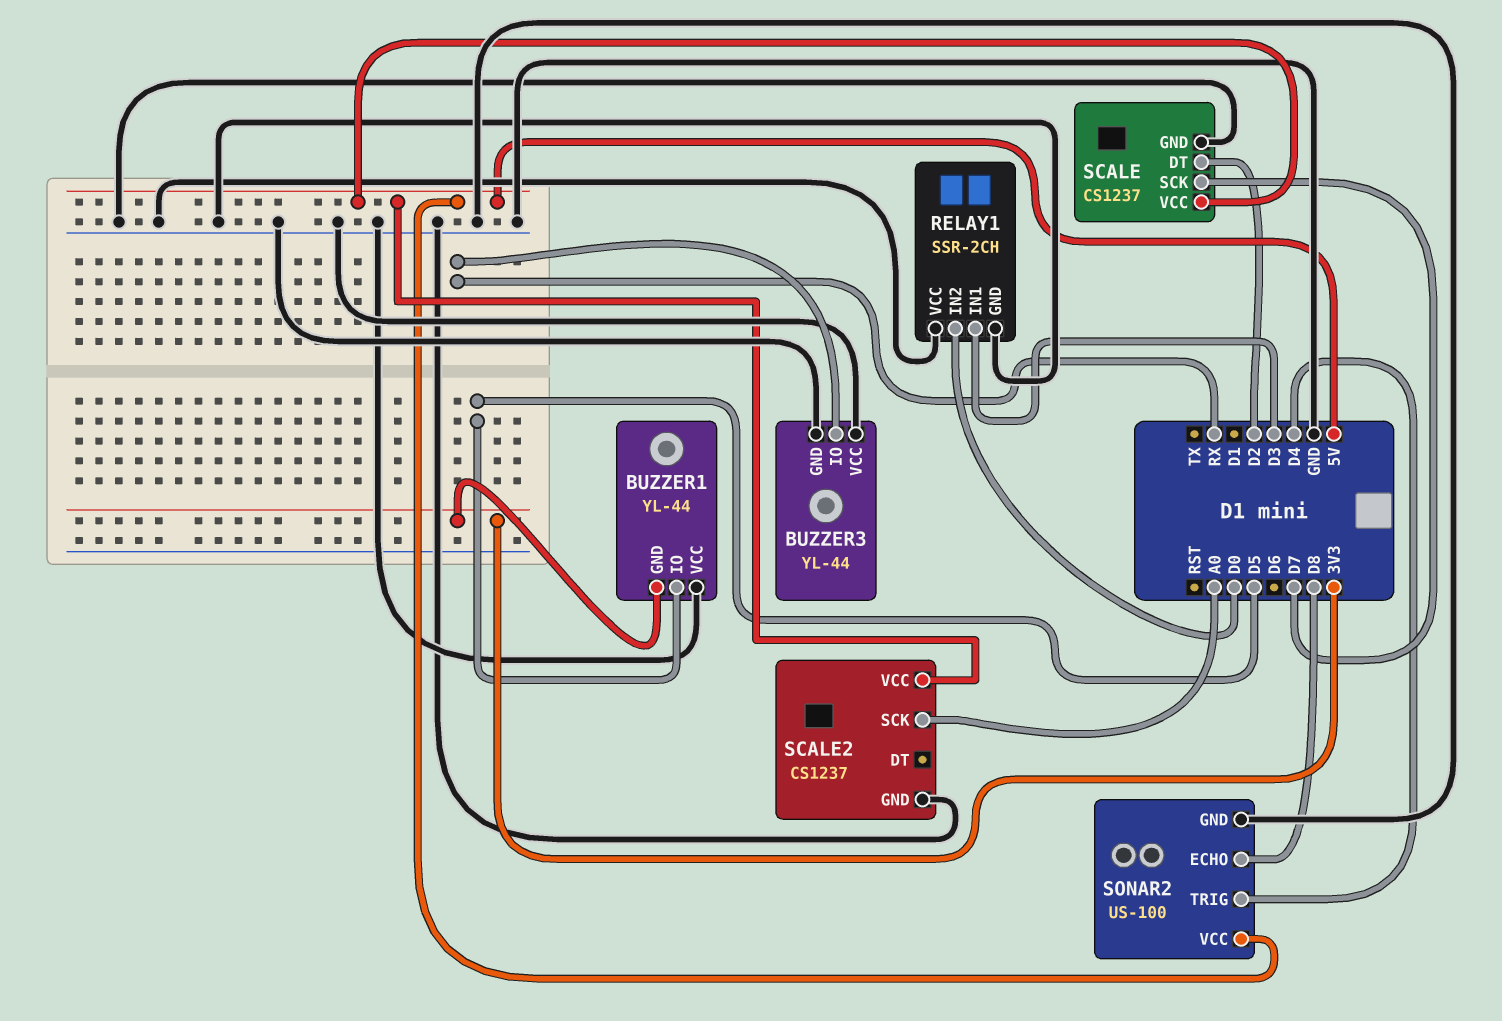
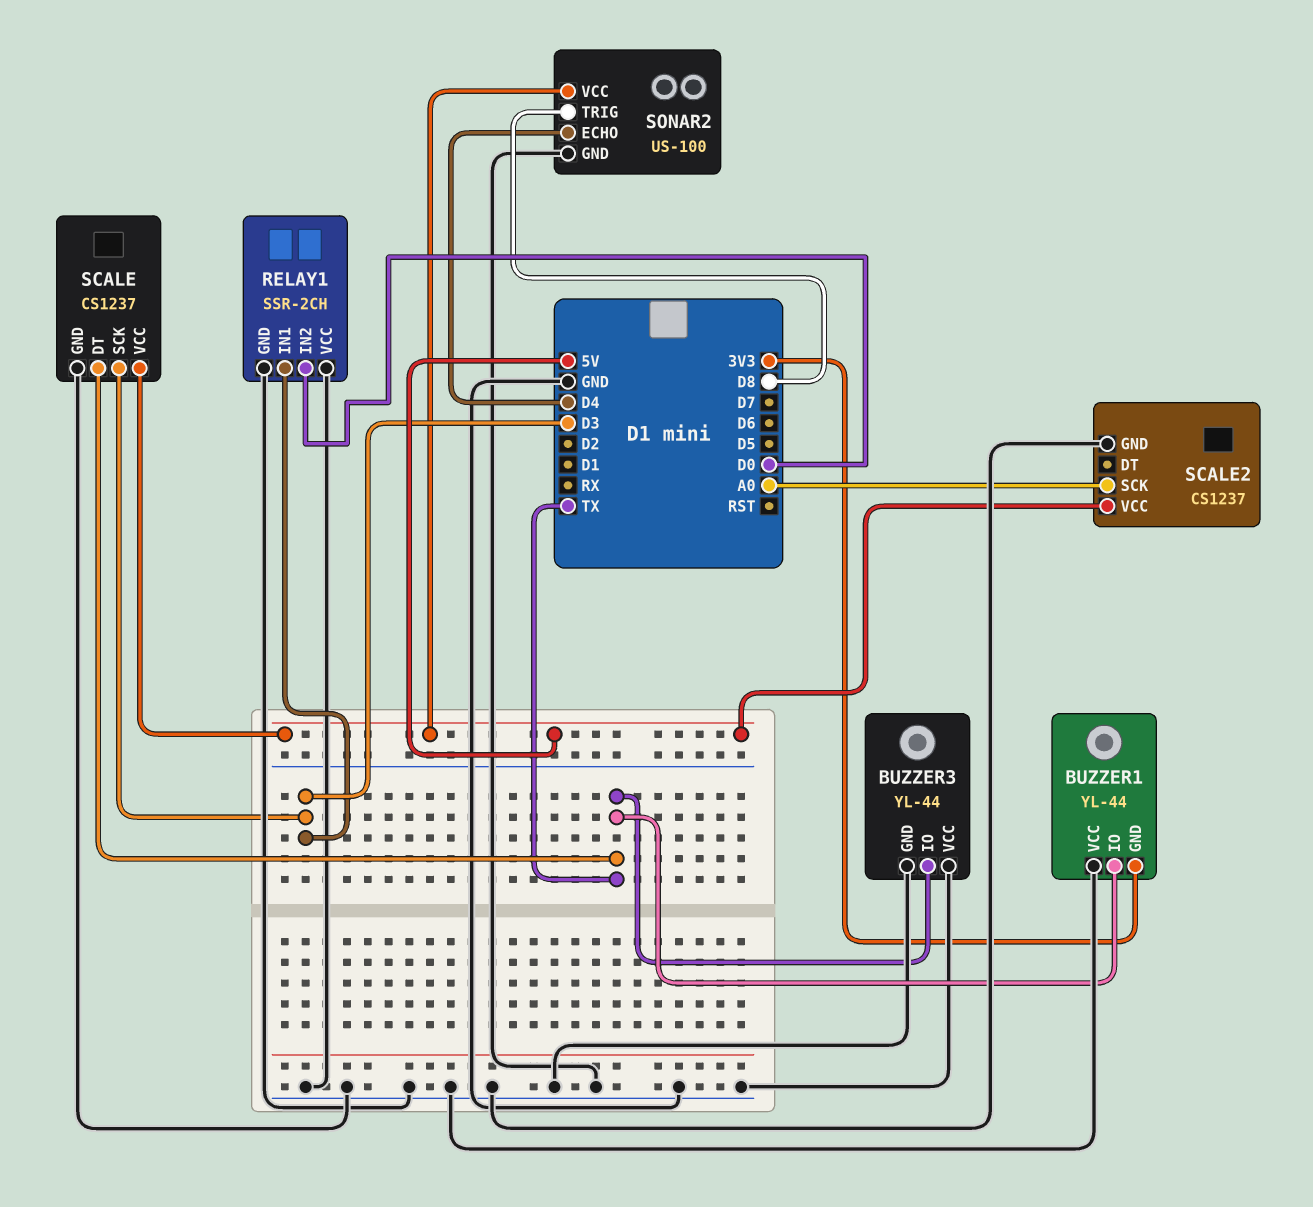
BUZZER1 pin IO: D5 -> TX
BUZZER3 pin IO: RX -> TX
SCALE pin DT: D2 -> TX
SCALE pin SCK: D7 -> D3
SONAR2 pin ECHO: D8 -> D4
SONAR2 pin TRIG: D4 -> D8

